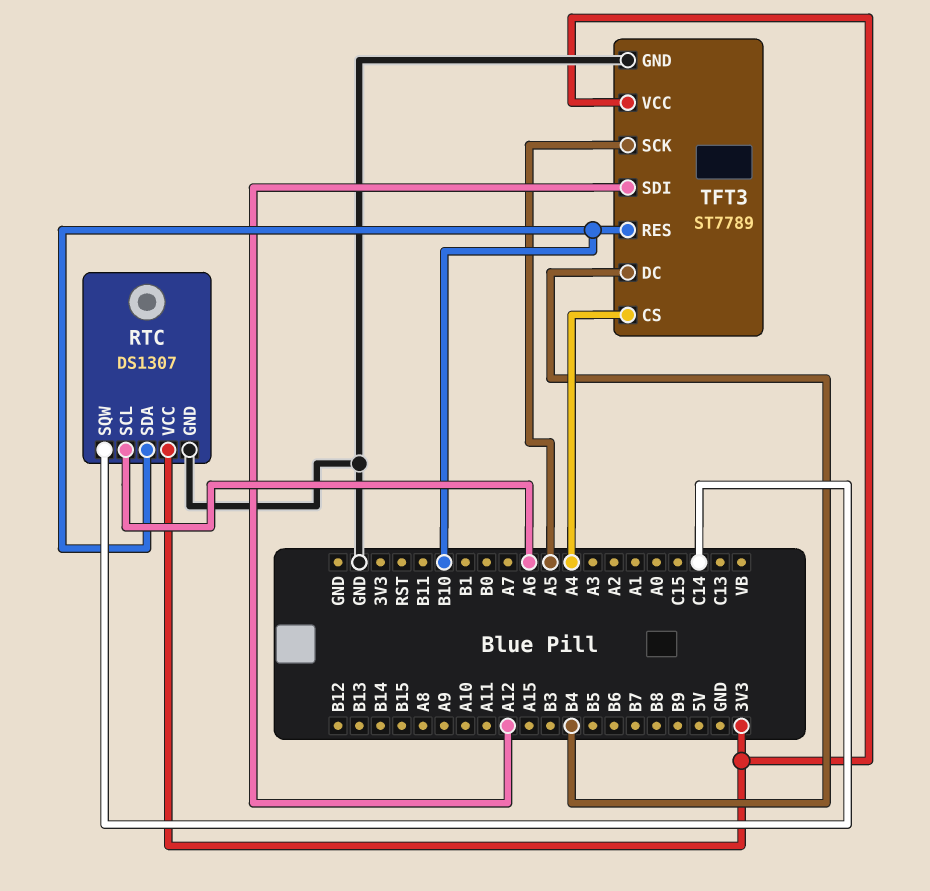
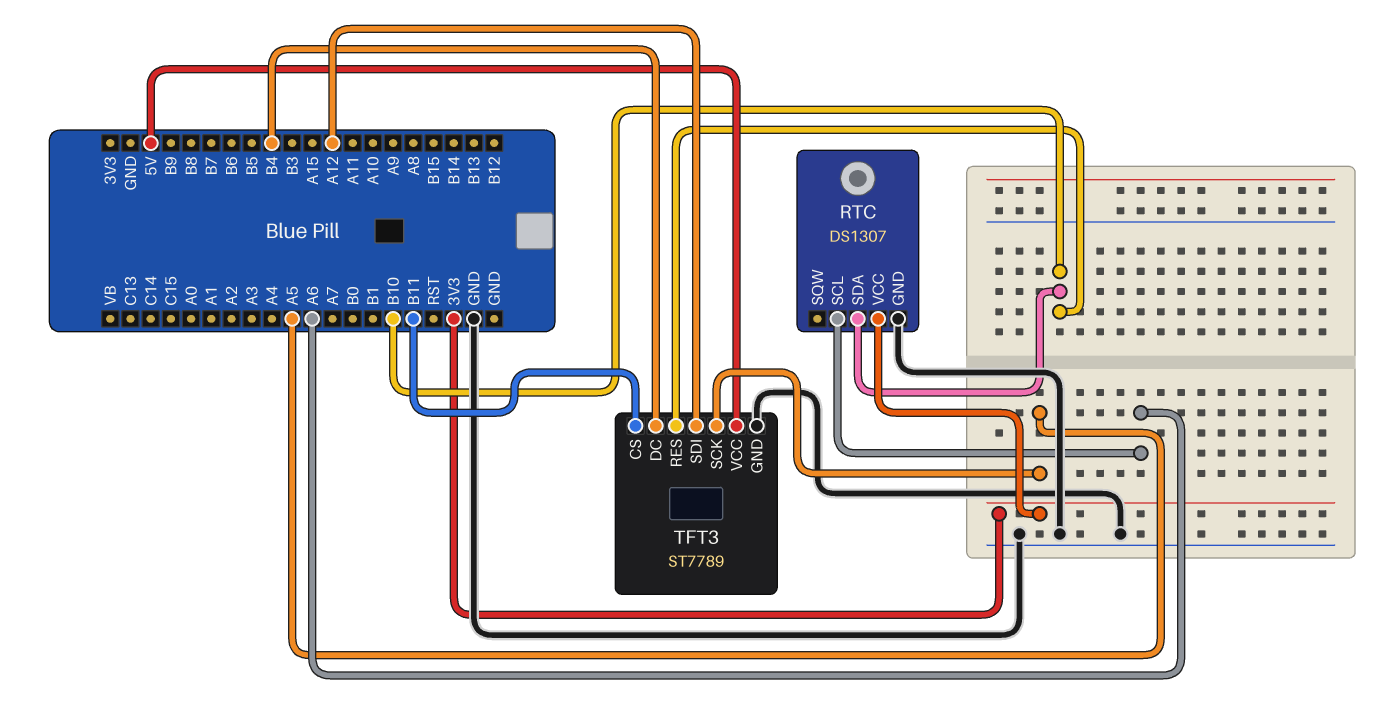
RTC pin SQW: C14 -> none
TFT3 pin CS: A4 -> B11
TFT3 pin VCC: 3V3 -> 5V

